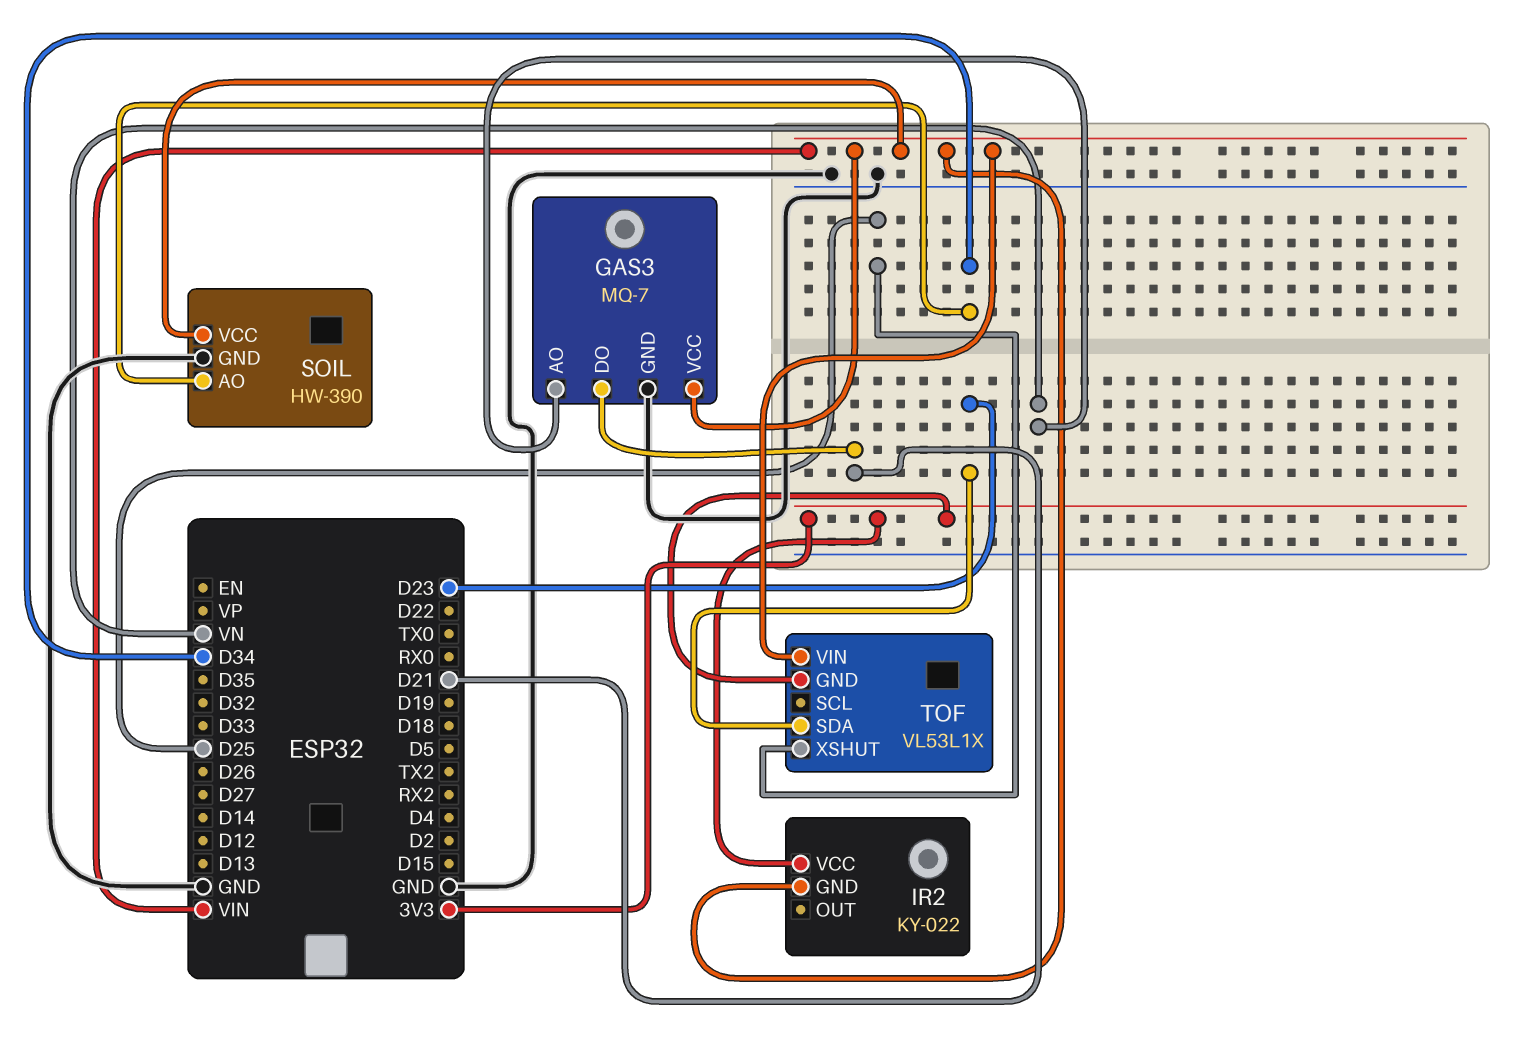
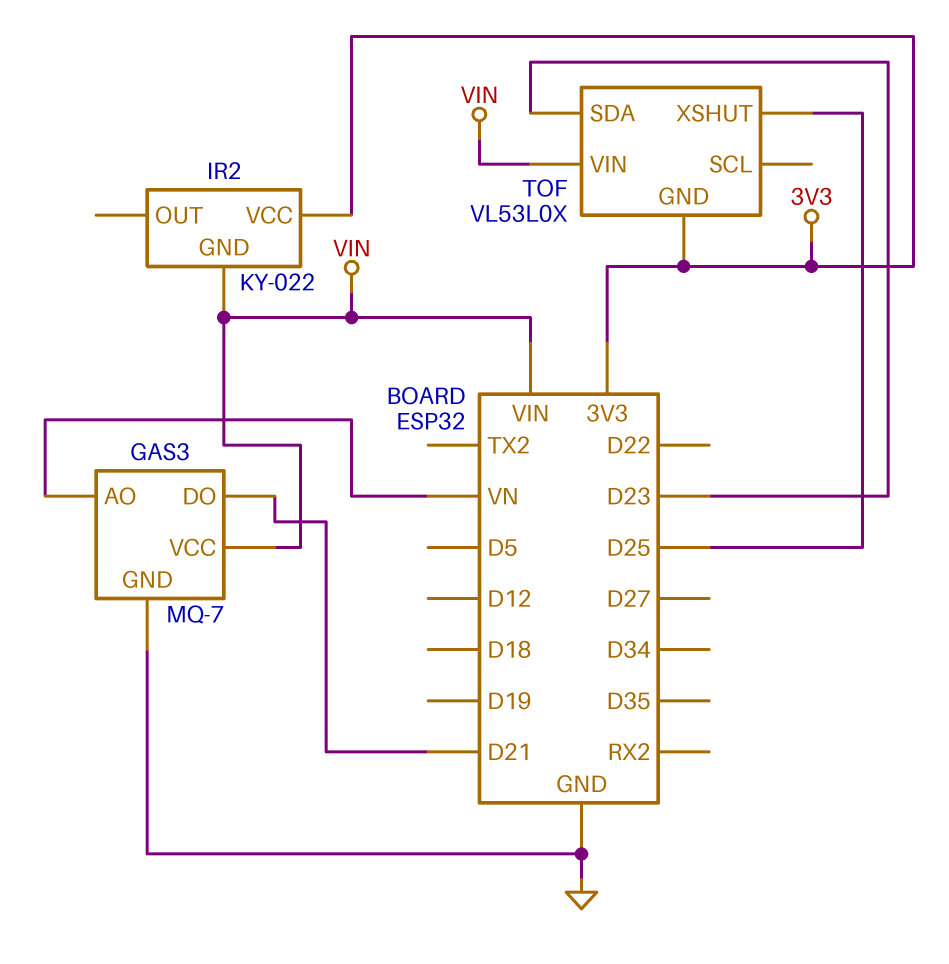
SOIL: HW-390 -> none
SOIL pin AO: D34 -> none
SOIL pin GND: GND -> none
SOIL pin VCC: VIN -> none
TOF: VL53L1X -> VL53L0X

